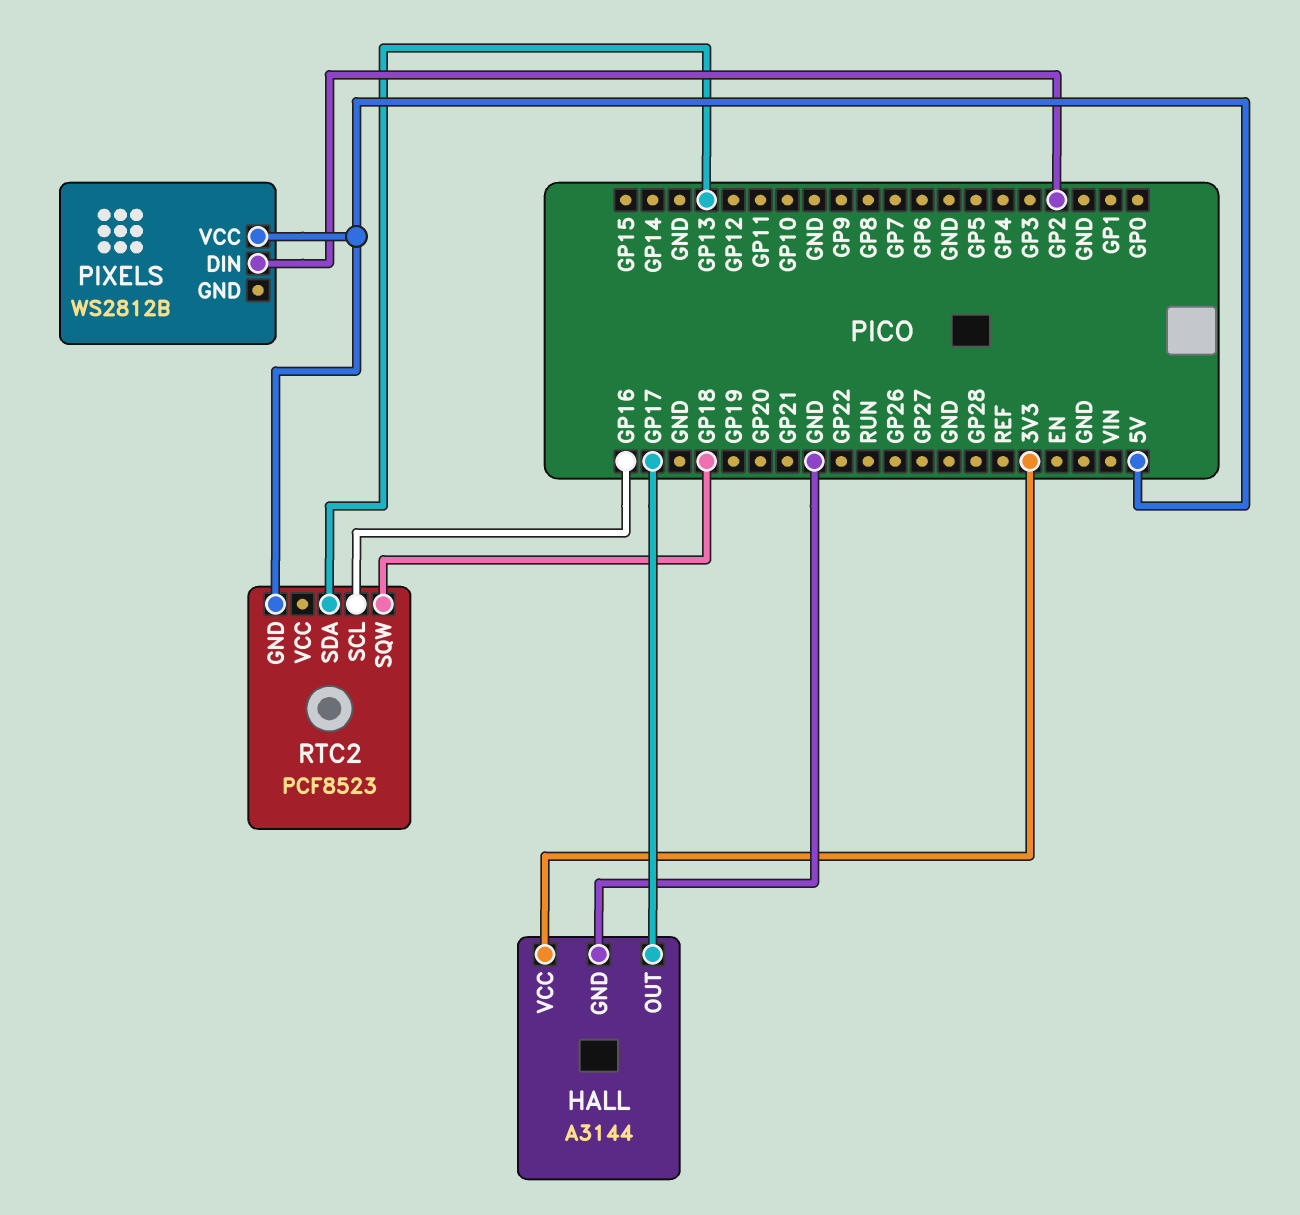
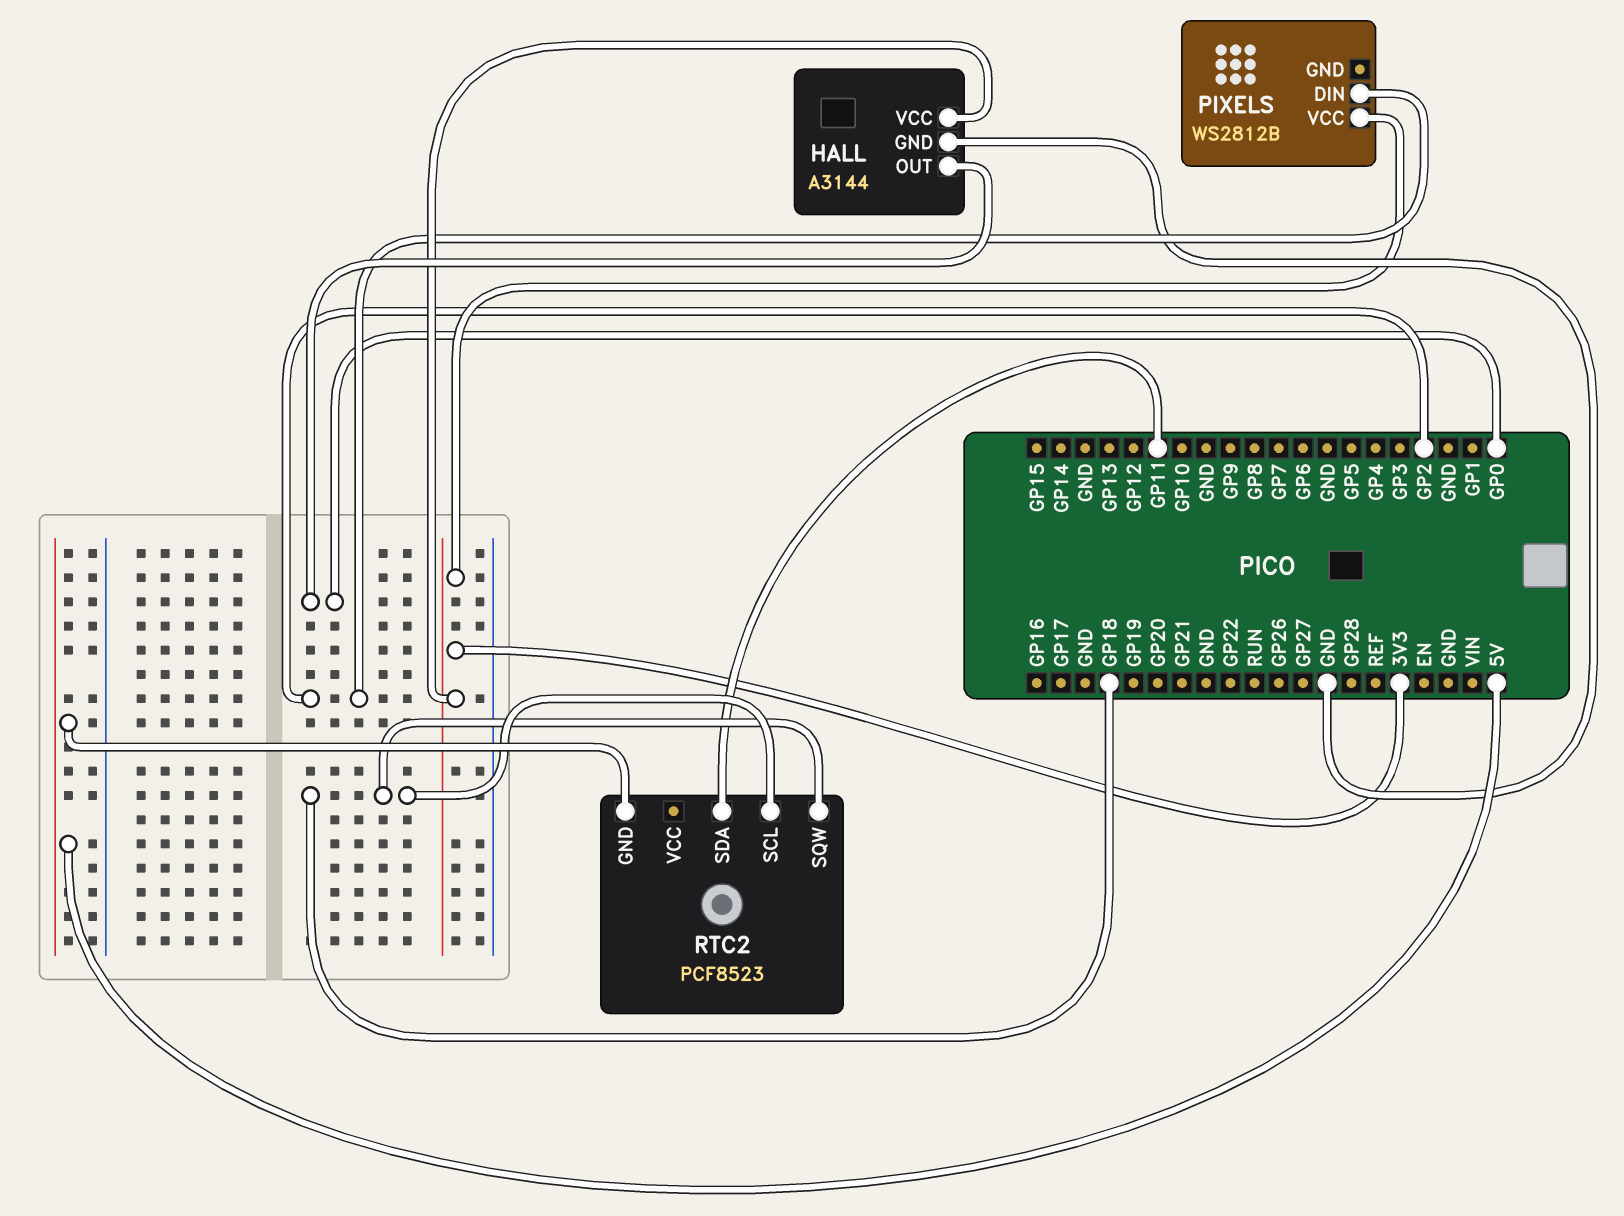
HALL pin OUT: GP17 -> GP0
PIXELS pin VCC: 5V -> 3V3
RTC2 pin SCL: GP16 -> GP18
RTC2 pin SDA: GP13 -> GP11

